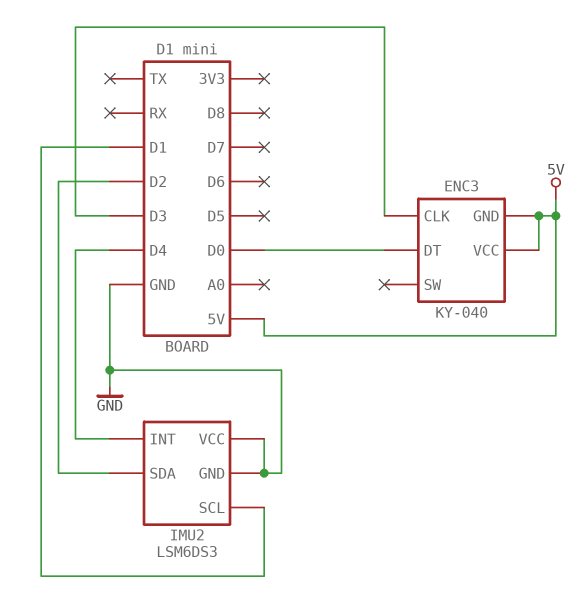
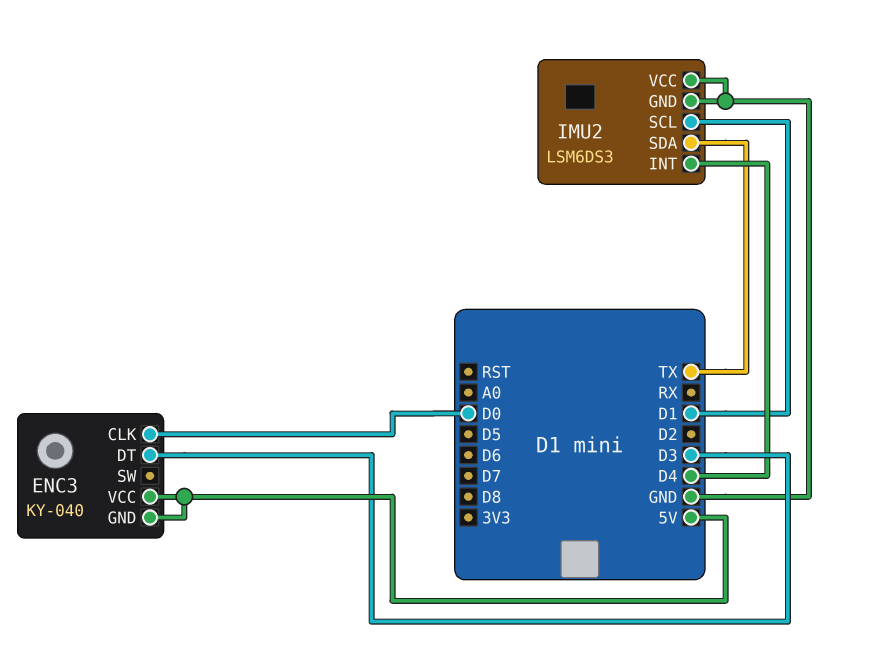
ENC3 pin CLK: D3 -> D0
ENC3 pin DT: D0 -> D3
IMU2 pin SDA: D2 -> TX

